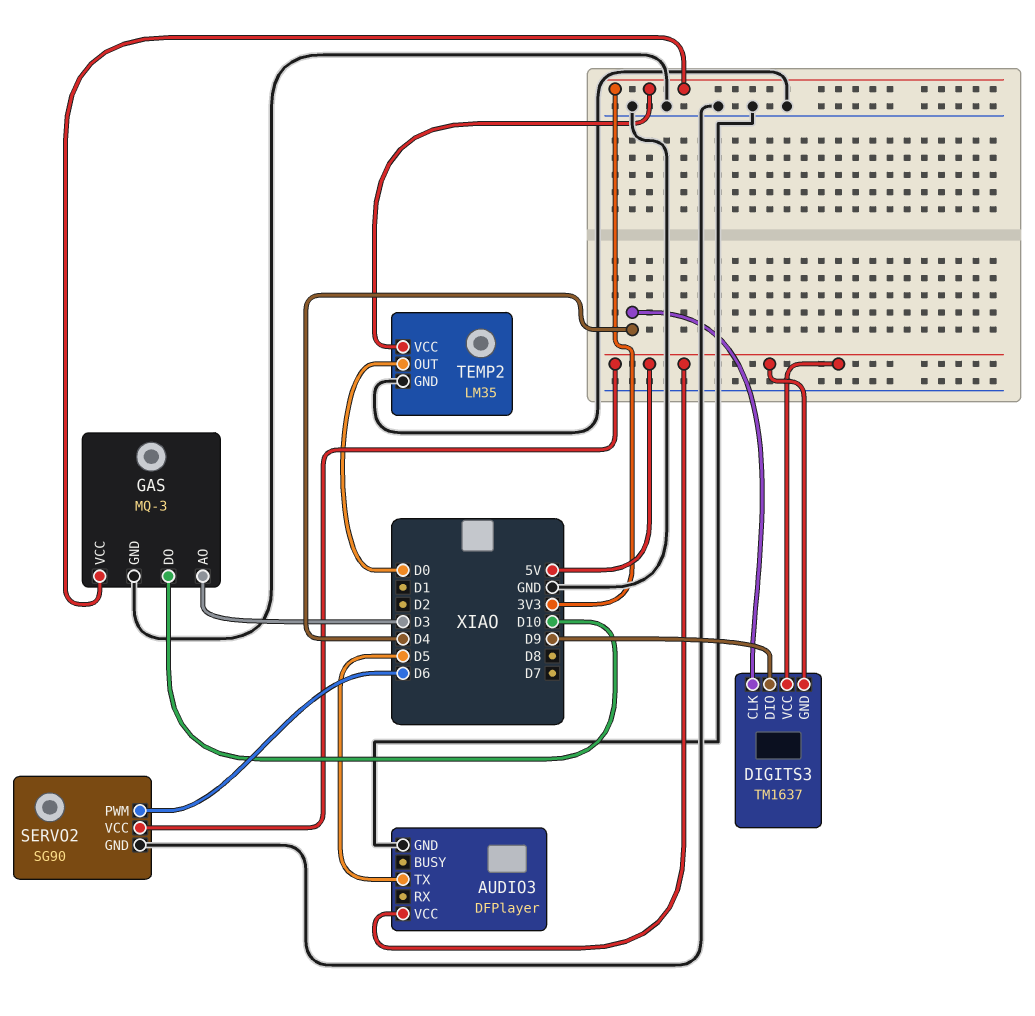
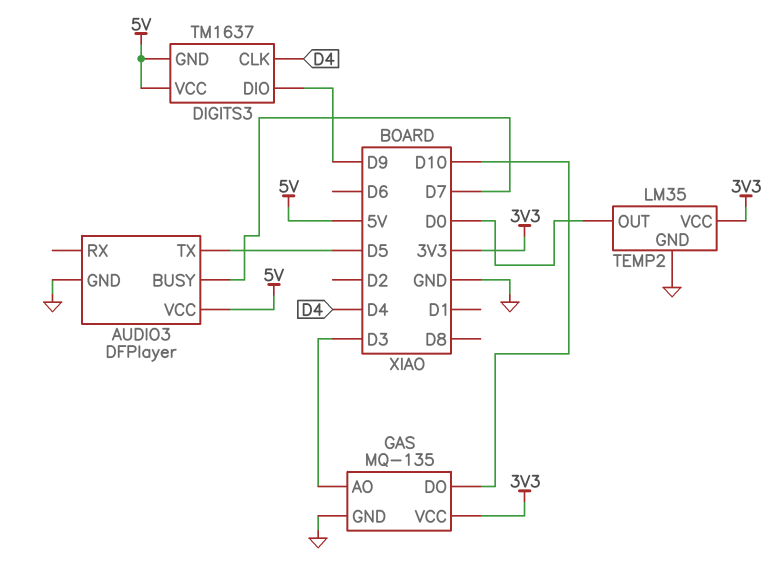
AUDIO3 pin BUSY: none -> D7
GAS: MQ-3 -> MQ-135
SERVO2: SG90 -> none
SERVO2 pin GND: GND -> none
SERVO2 pin PWM: D6 -> none
SERVO2 pin VCC: 5V -> none

